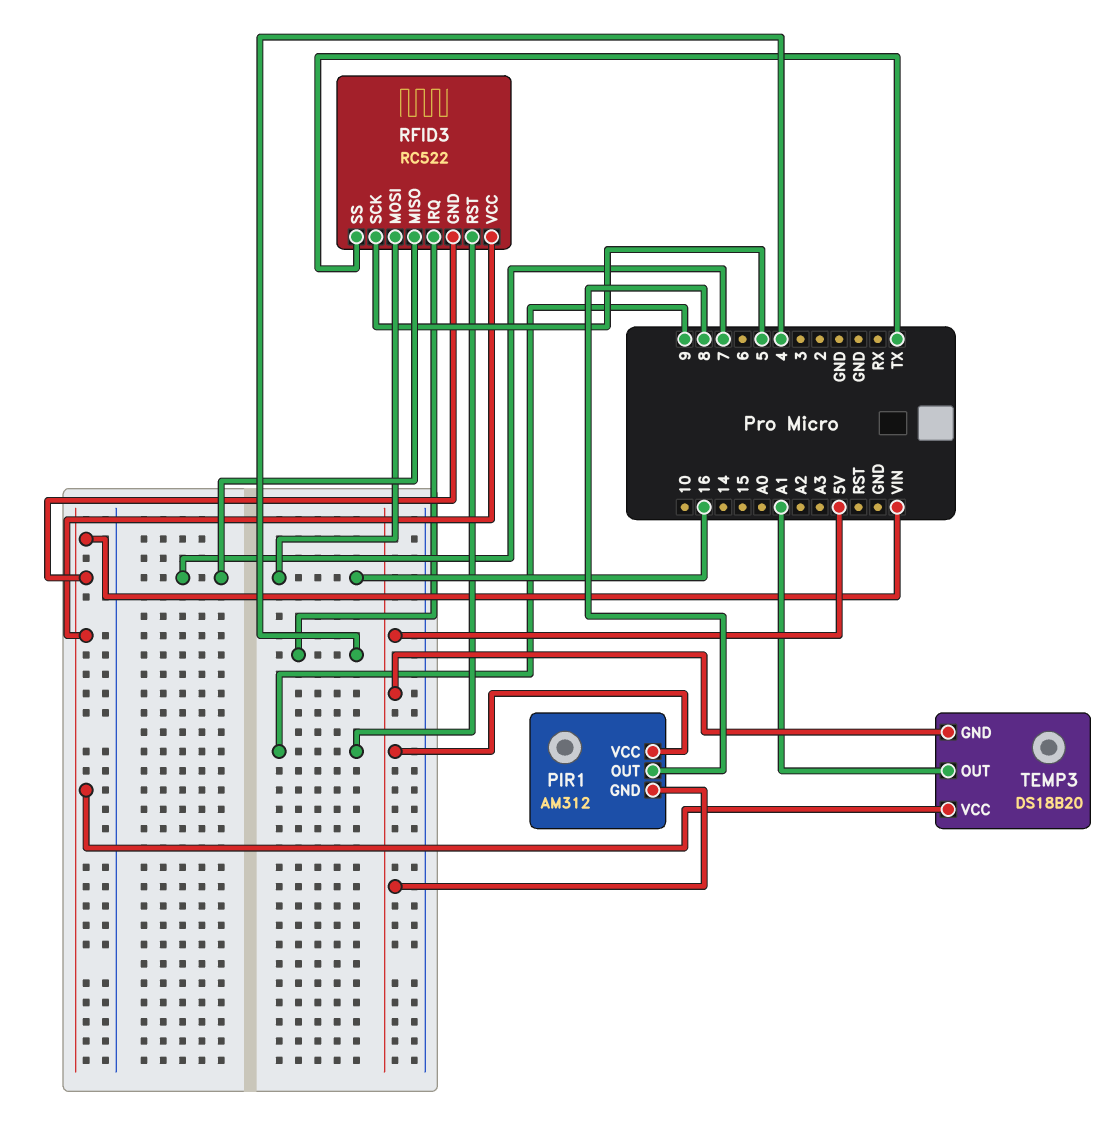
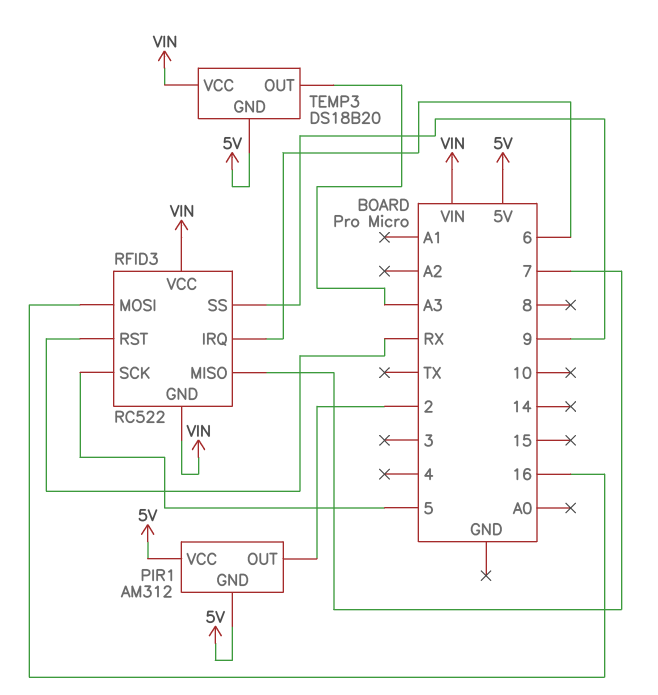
PIR1 pin OUT: 8 -> 2
RFID3 pin IRQ: 4 -> 6
RFID3 pin RST: 9 -> RX
RFID3 pin SS: TX -> 9
TEMP3 pin OUT: A1 -> A3

